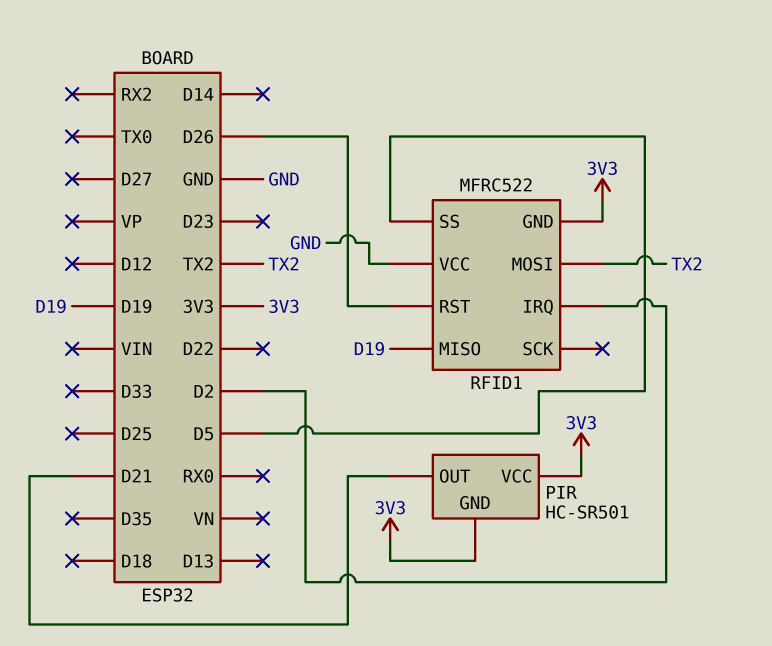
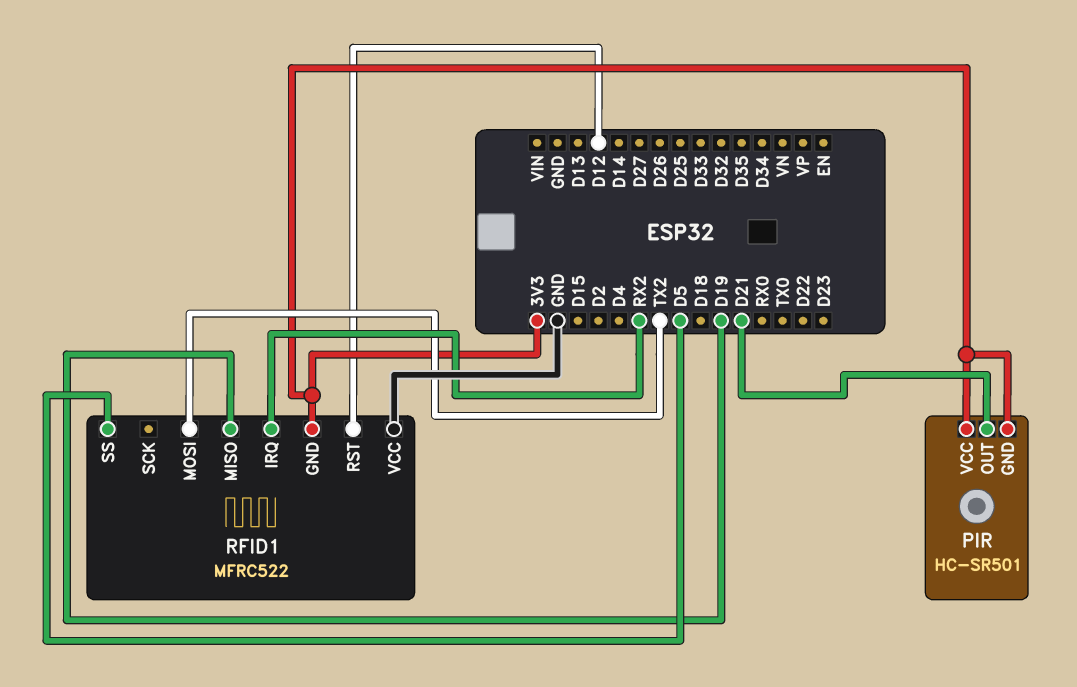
RFID1 pin IRQ: D2 -> RX2
RFID1 pin RST: D26 -> D12

